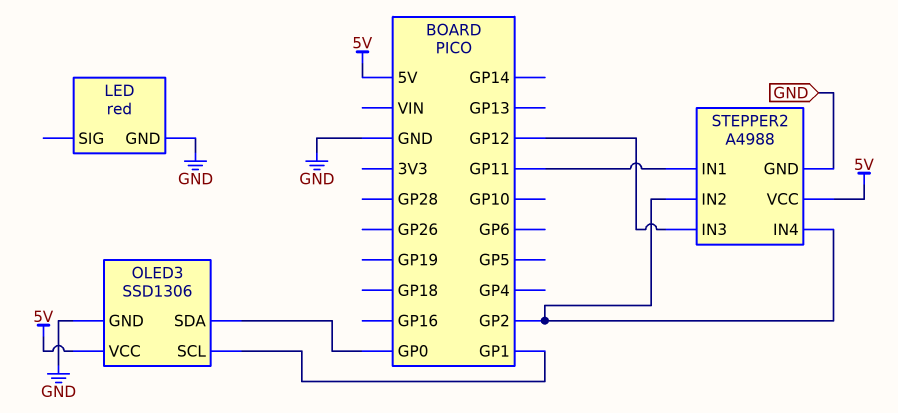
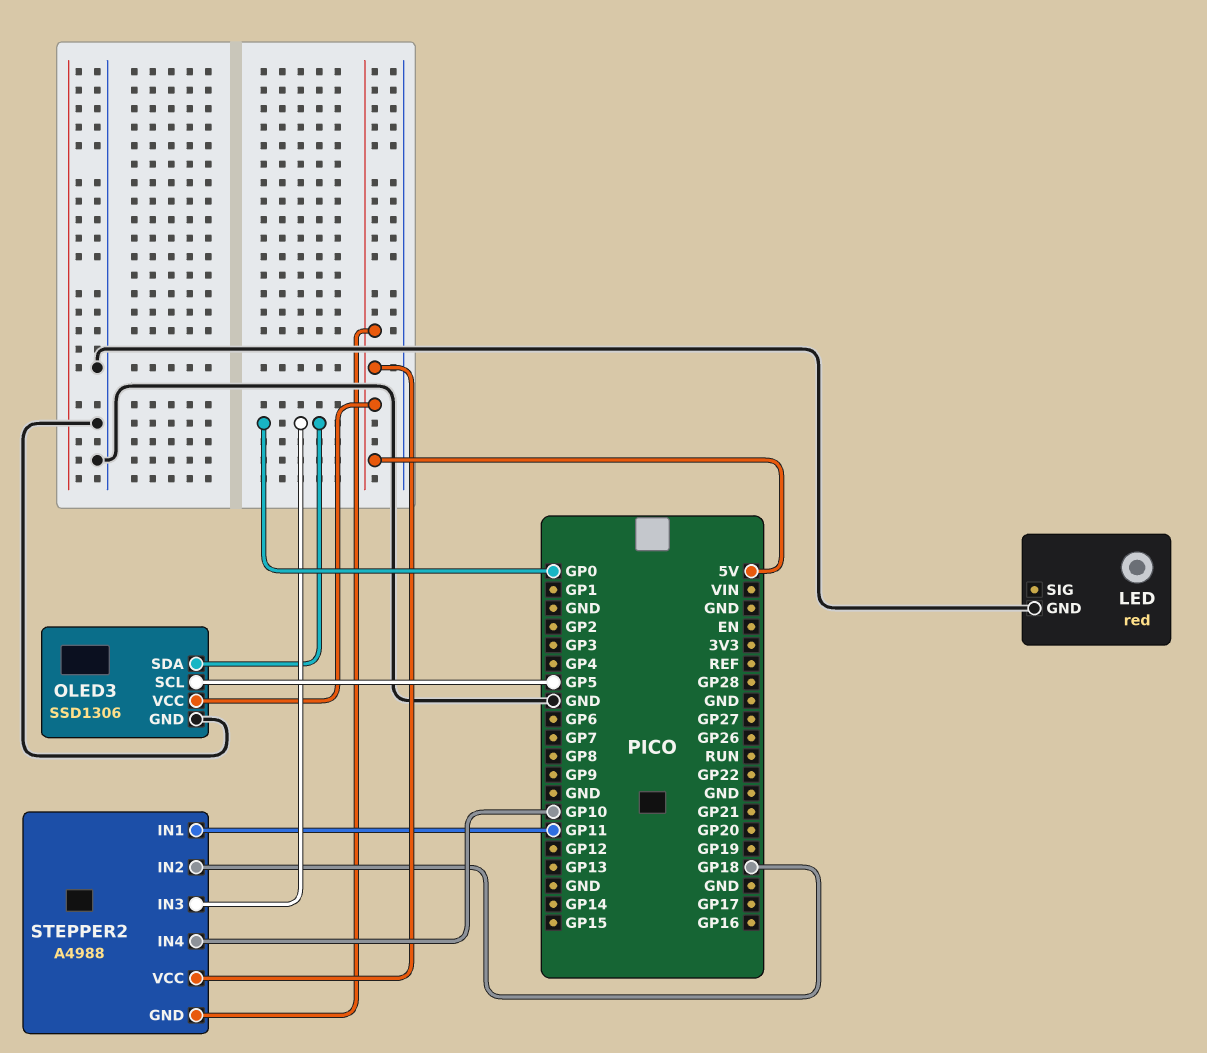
OLED3 pin SCL: GP1 -> GP5
STEPPER2 pin GND: GND -> 5V
STEPPER2 pin IN2: GP2 -> GP18
STEPPER2 pin IN3: GP12 -> GP0
STEPPER2 pin IN4: GP2 -> GP10

